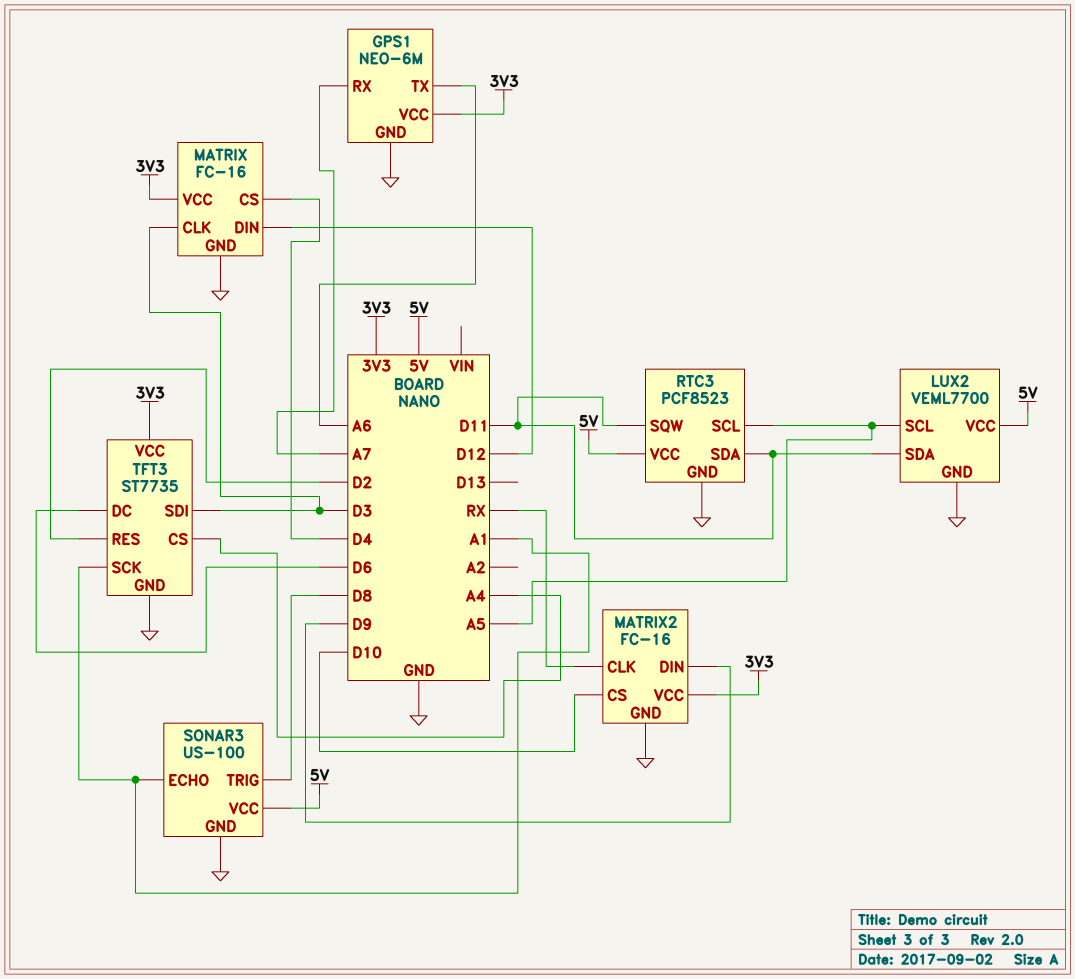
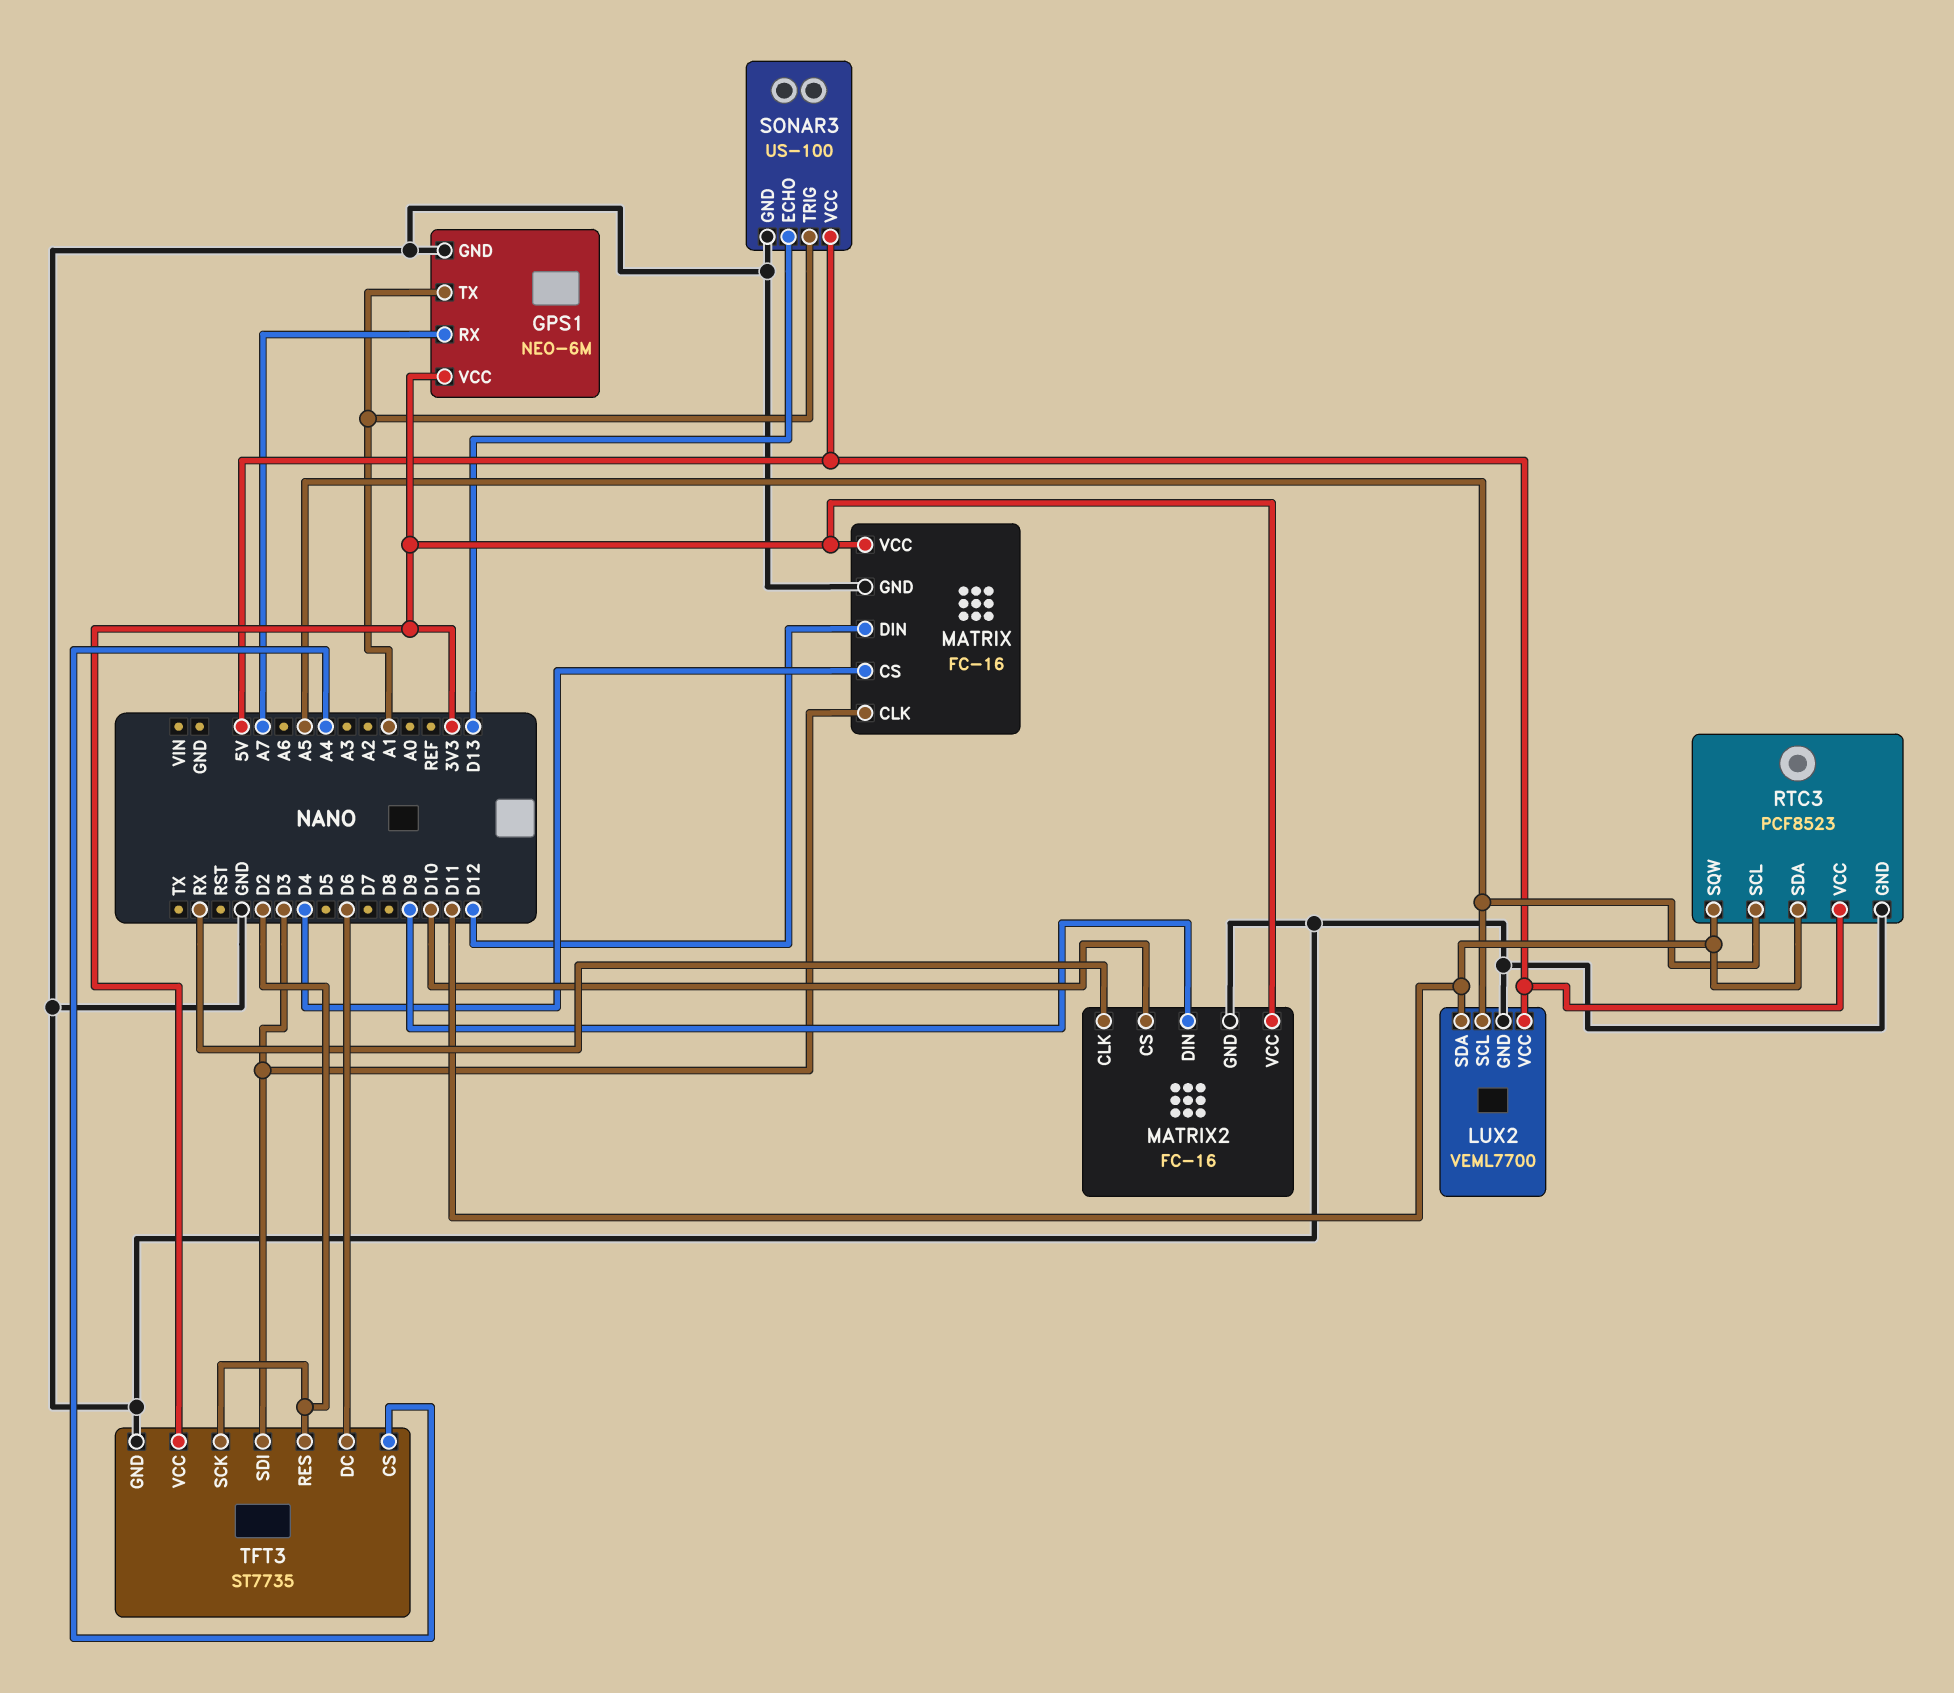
GPS1 pin TX: A6 -> A1
SONAR3 pin ECHO: A1 -> D13
SONAR3 pin TRIG: D8 -> A1
TFT3 pin SCK: A1 -> D2

